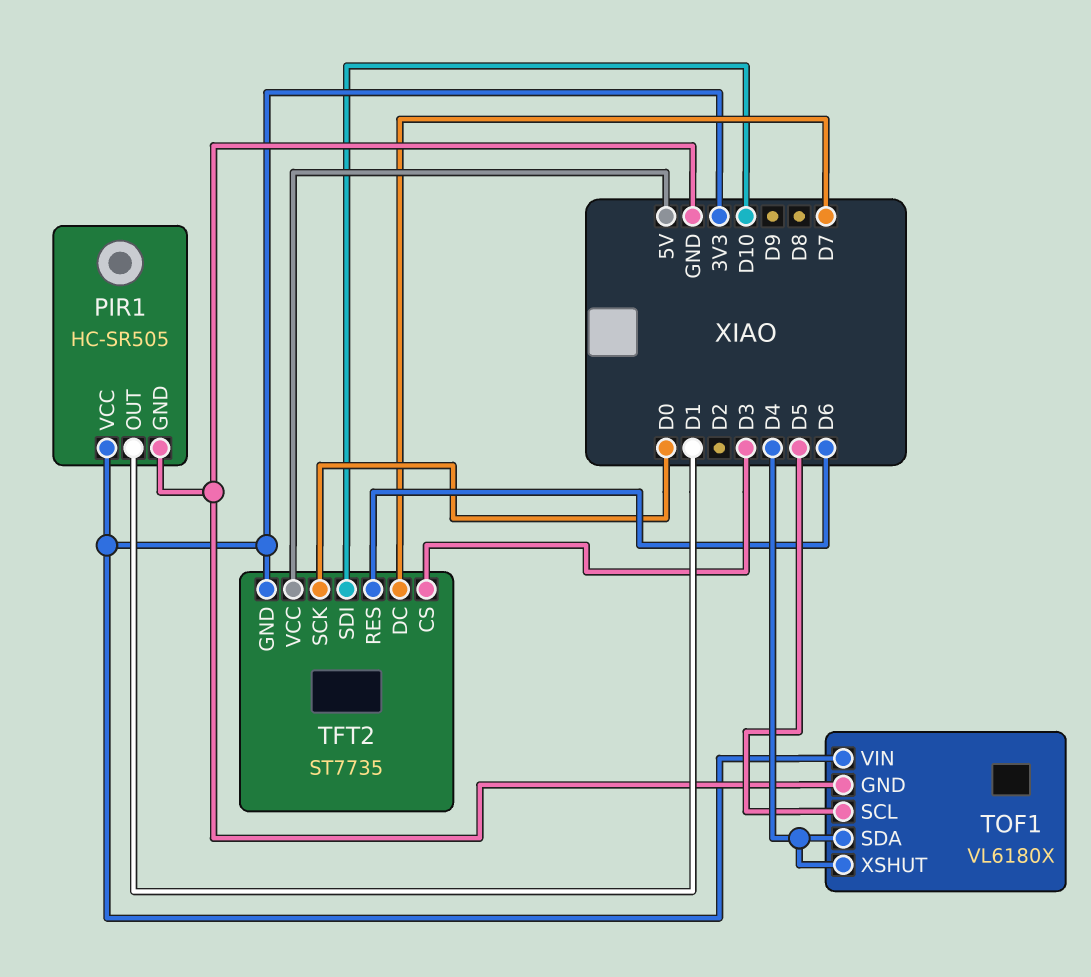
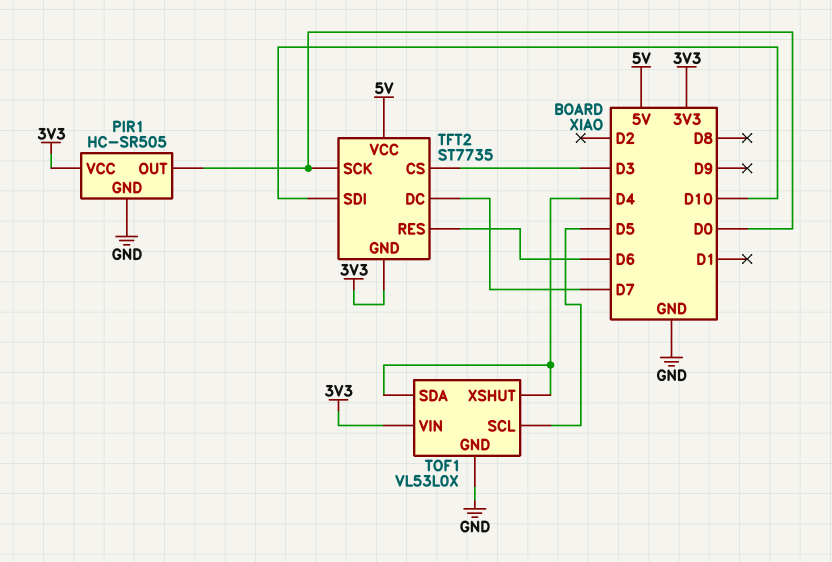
PIR1 pin OUT: D1 -> D0
TOF1: VL6180X -> VL53L0X

